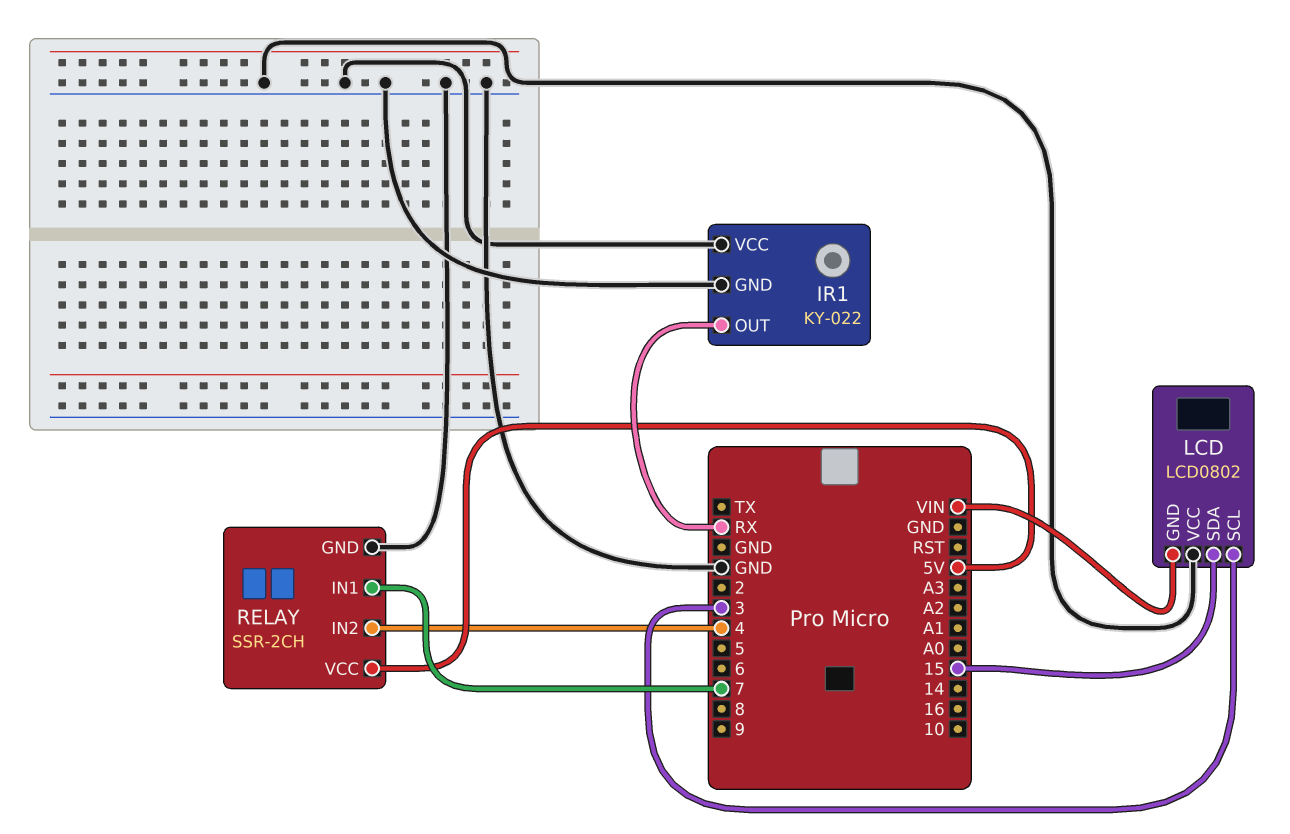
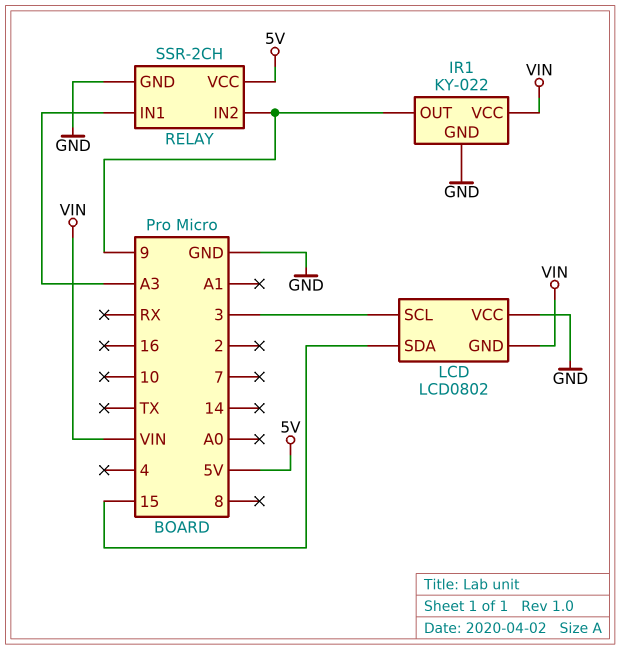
IR1 pin OUT: RX -> 9
IR1 pin VCC: GND -> VIN
RELAY pin IN1: 7 -> A3
RELAY pin IN2: 4 -> 9

